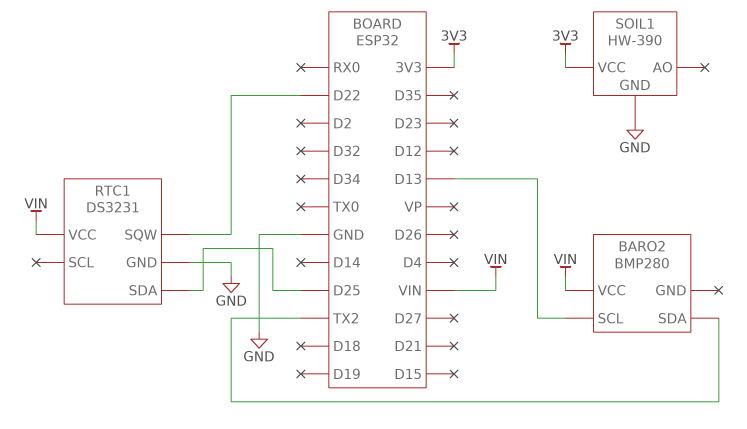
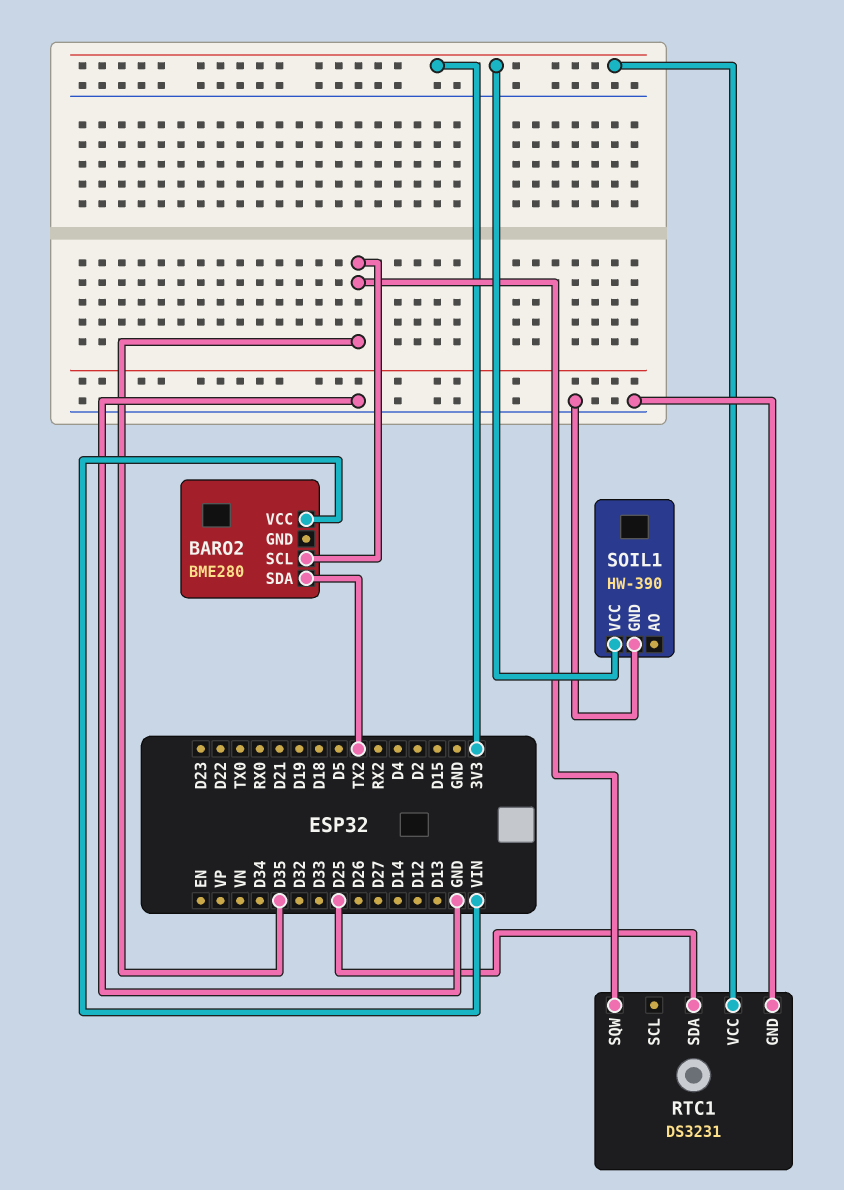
BARO2: BMP280 -> BME280
BARO2 pin SCL: D13 -> D35
RTC1 pin SQW: D22 -> D35
RTC1 pin VCC: VIN -> 3V3

